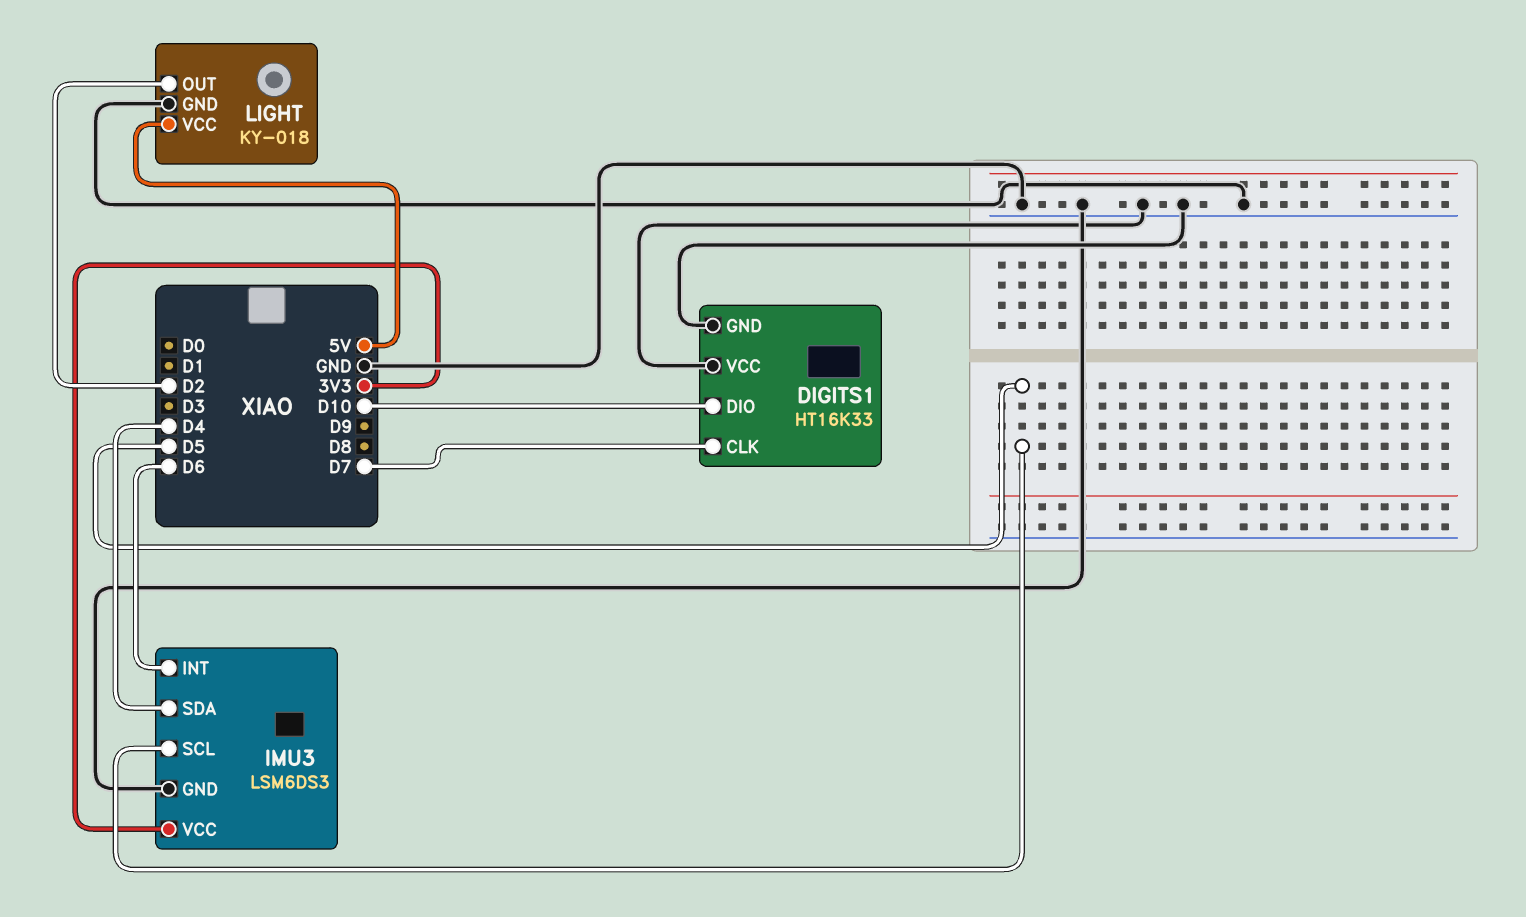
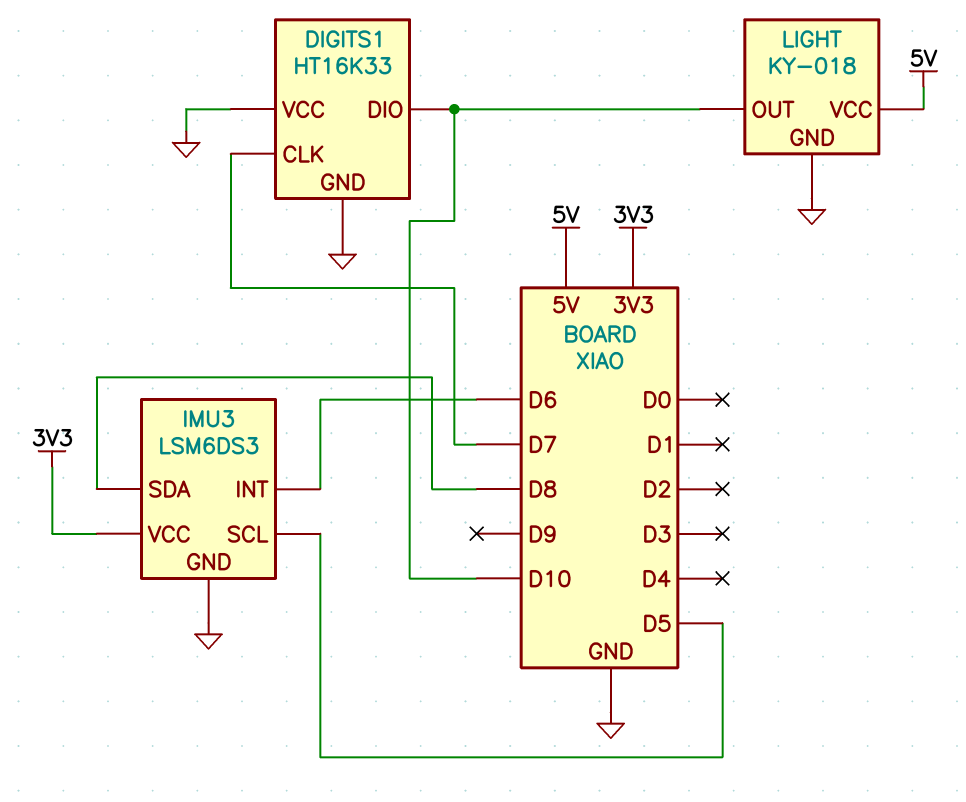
IMU3 pin SDA: D4 -> D8
LIGHT pin OUT: D2 -> D10

